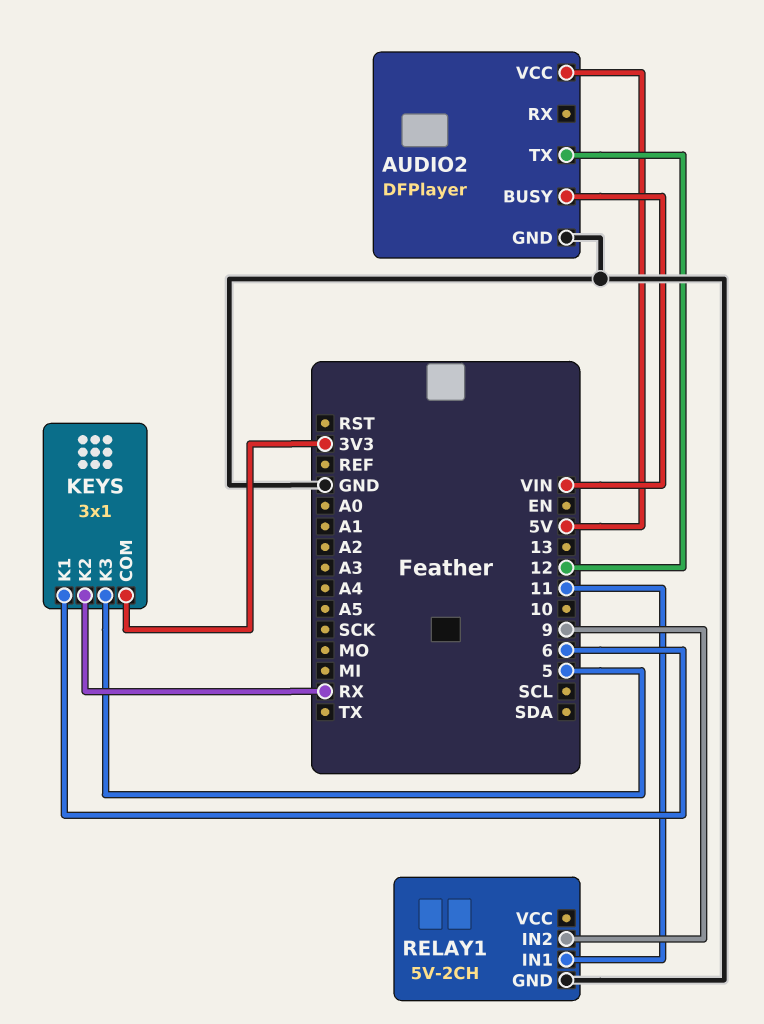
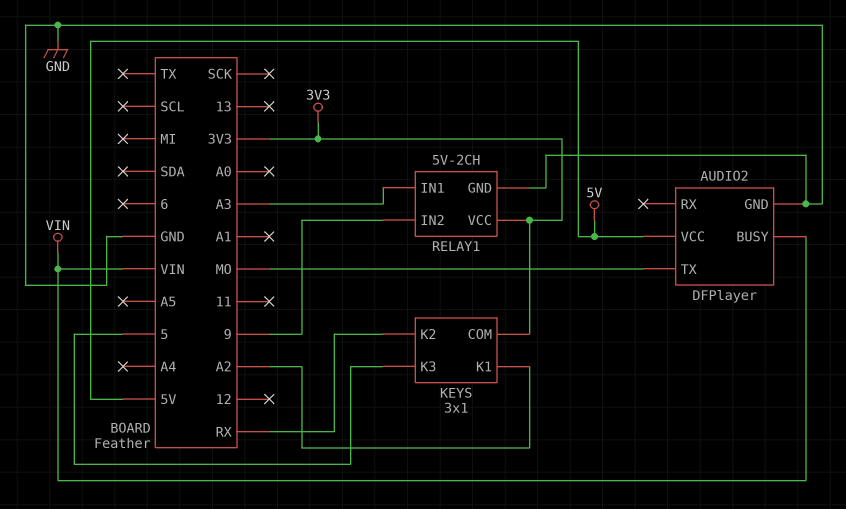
AUDIO2 pin TX: 12 -> MO
KEYS pin K1: 6 -> A2
RELAY1 pin IN1: 11 -> A3
RELAY1 pin VCC: none -> 3V3

